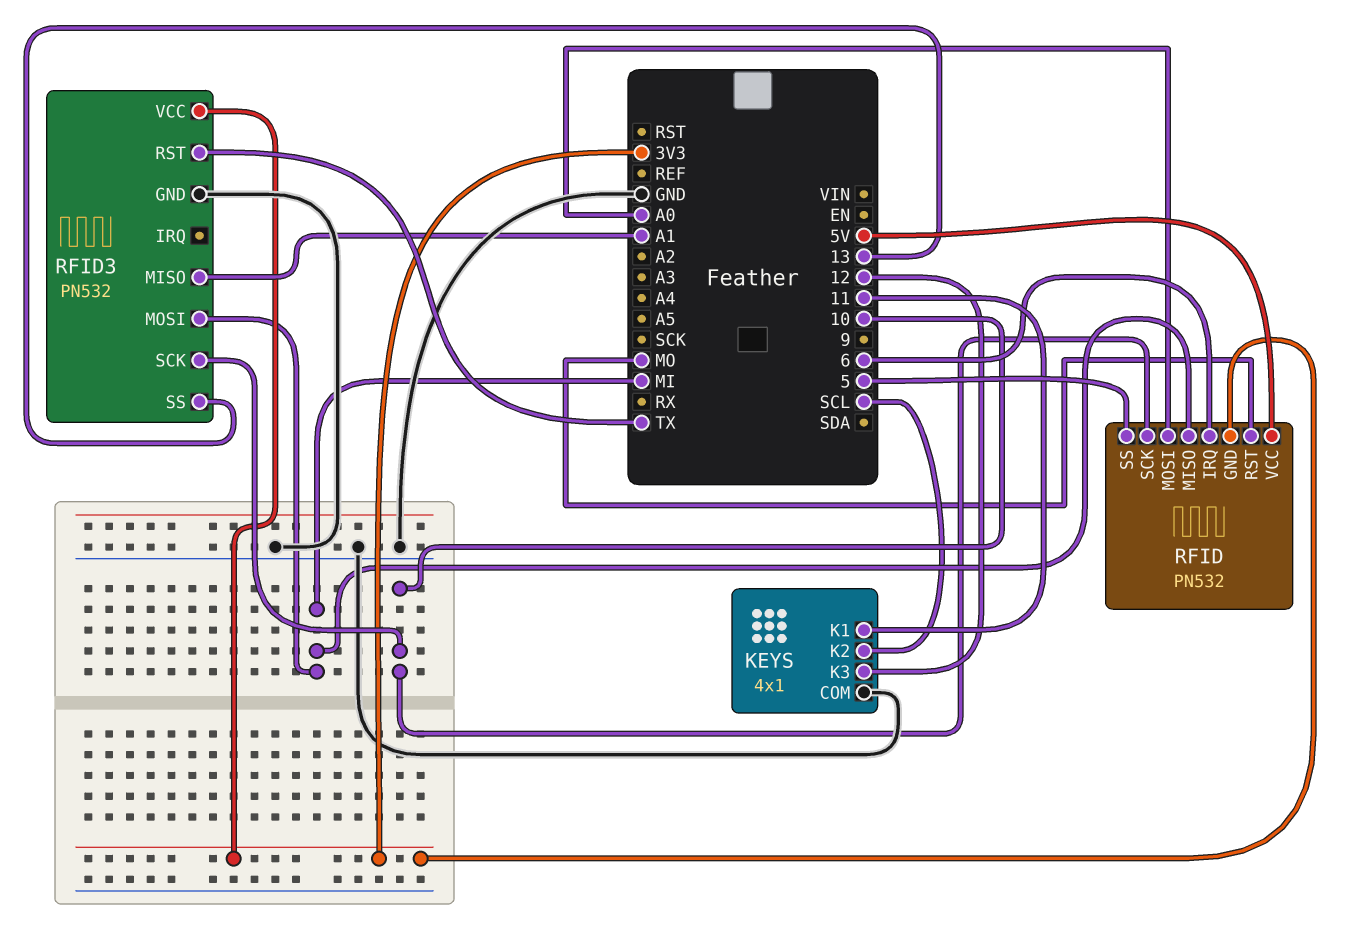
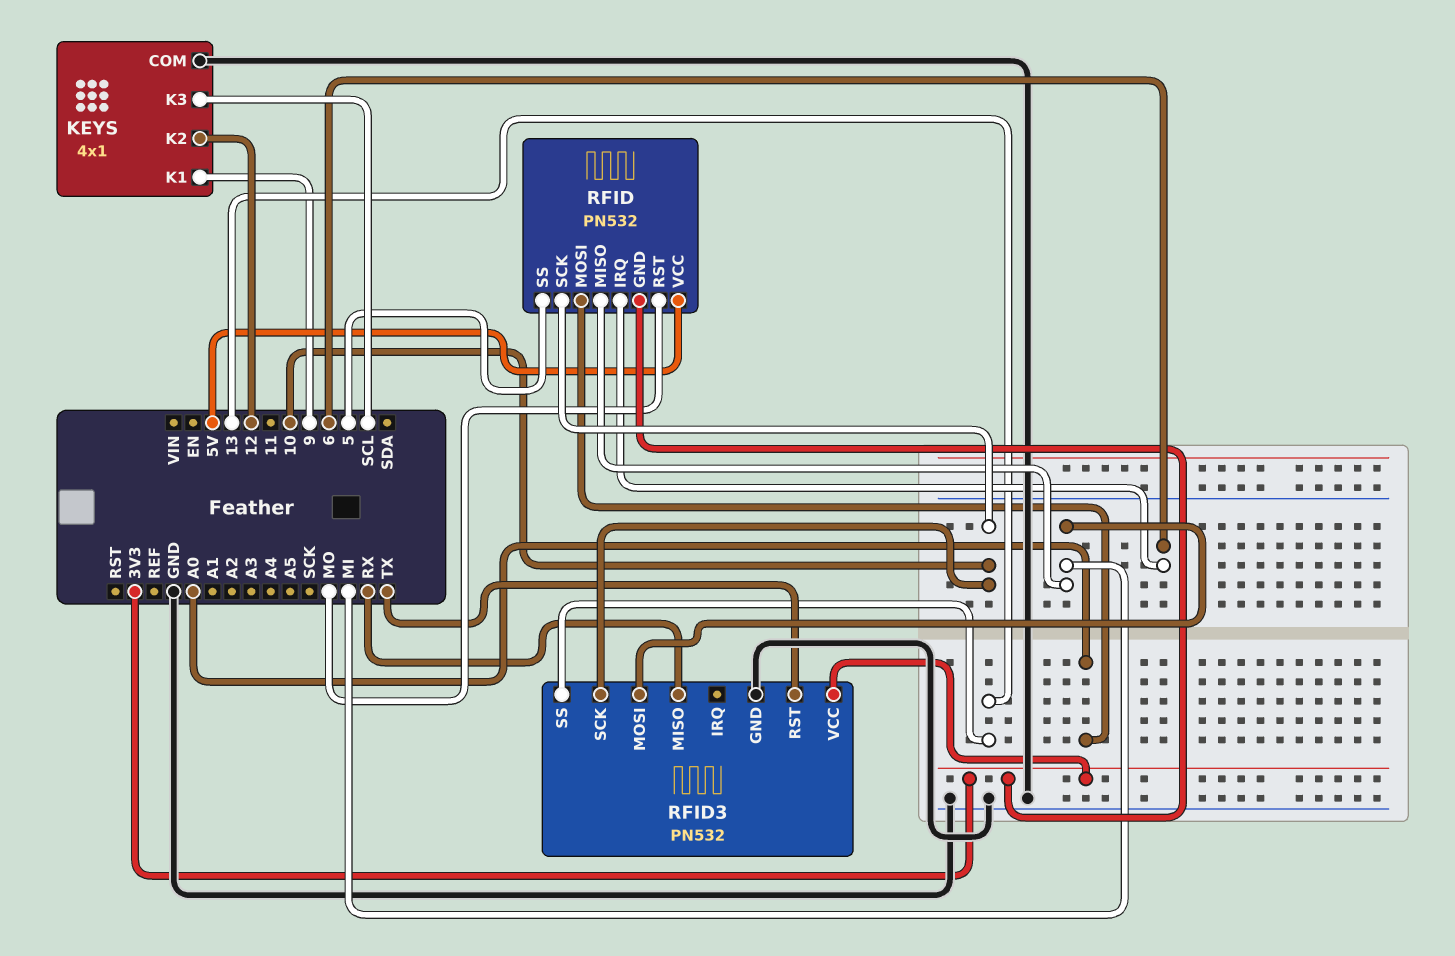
KEYS pin K1: 11 -> 9
KEYS pin K2: SCL -> 12
KEYS pin K3: 12 -> SCL
RFID3 pin MISO: A1 -> RX

